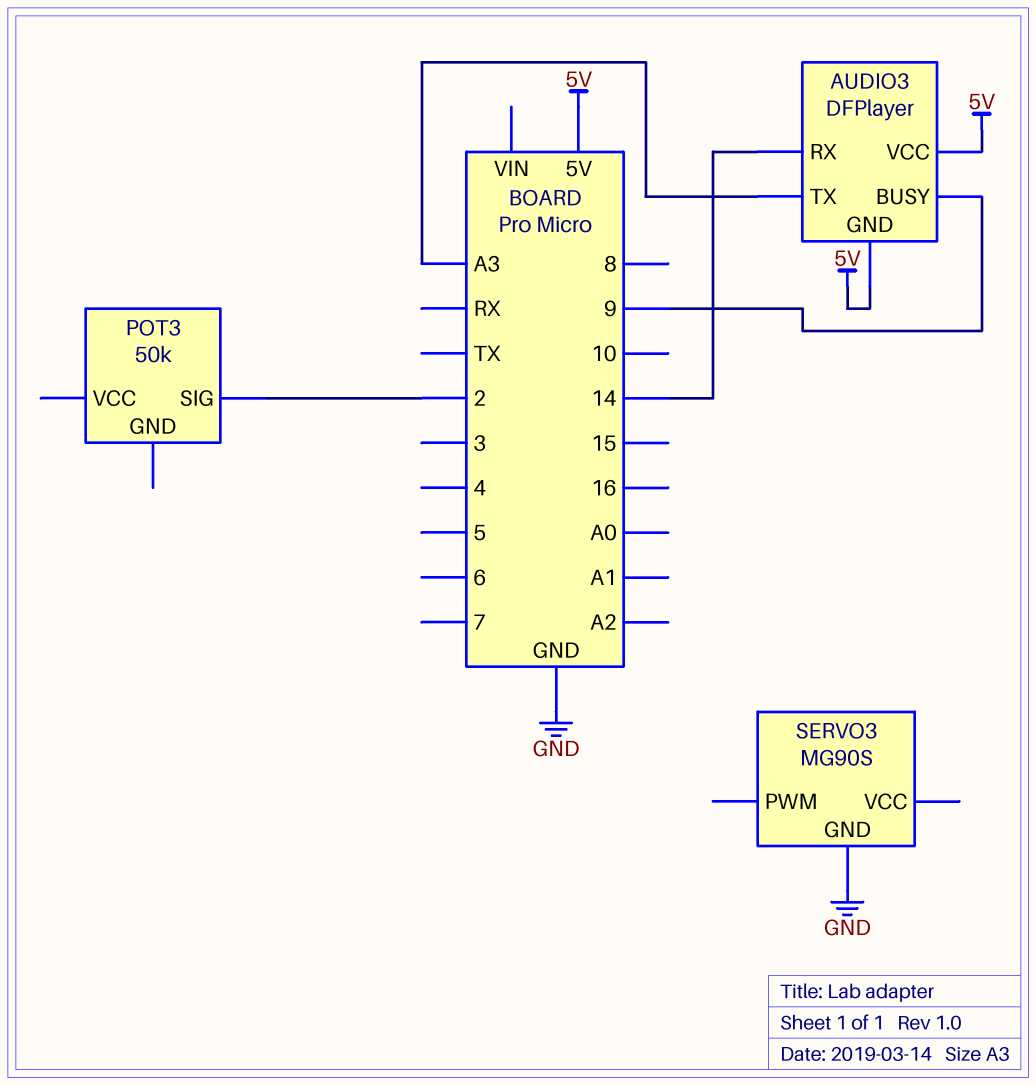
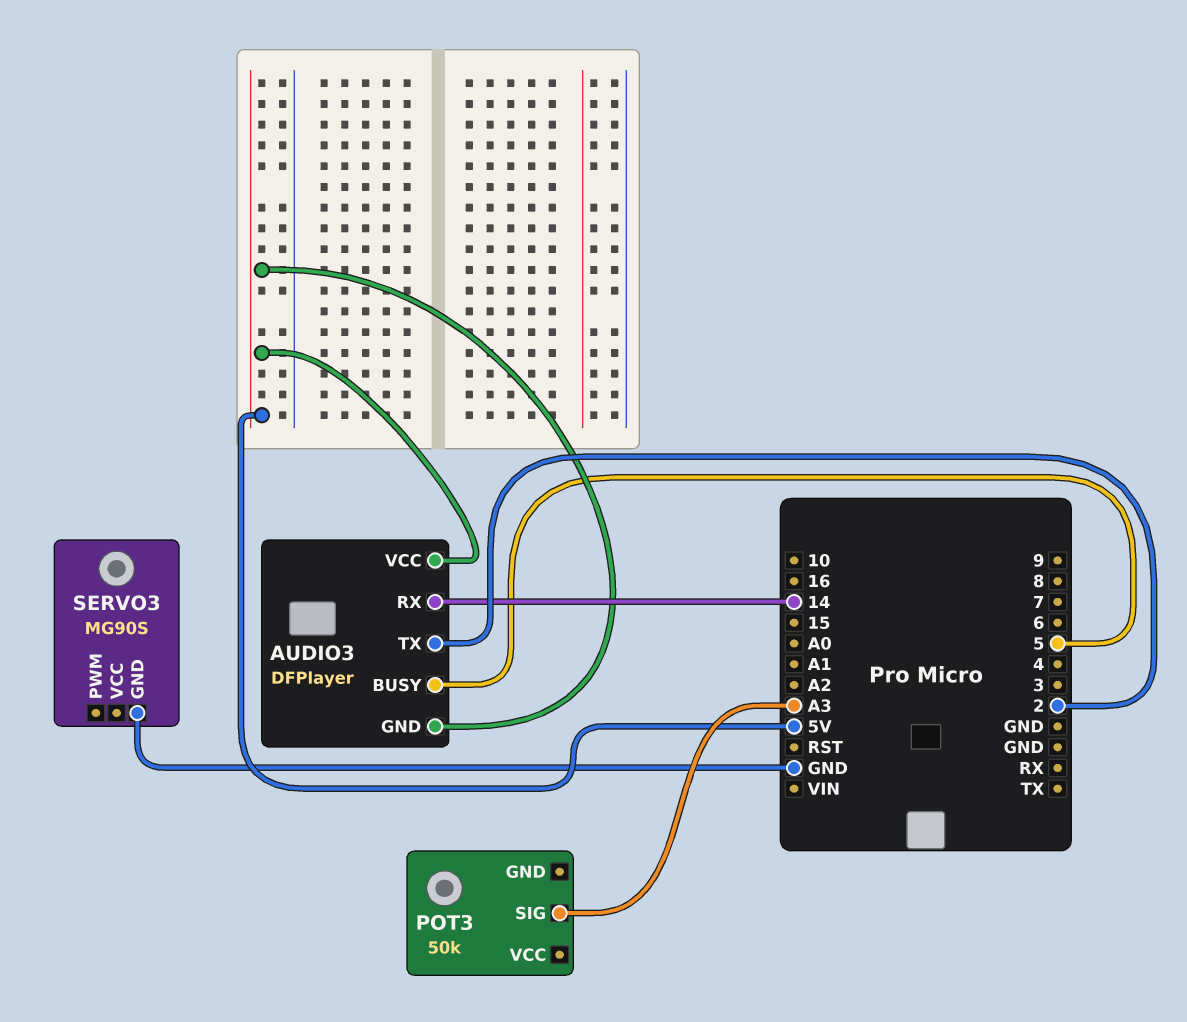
AUDIO3 pin BUSY: 9 -> 5
AUDIO3 pin TX: A3 -> 2
POT3 pin SIG: 2 -> A3

